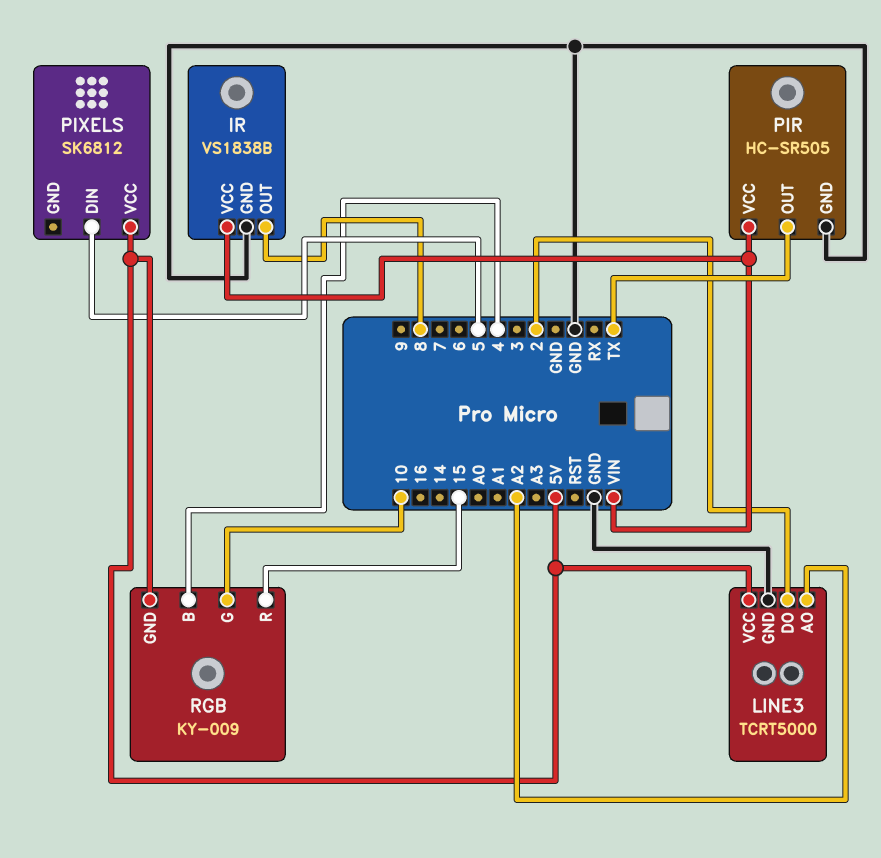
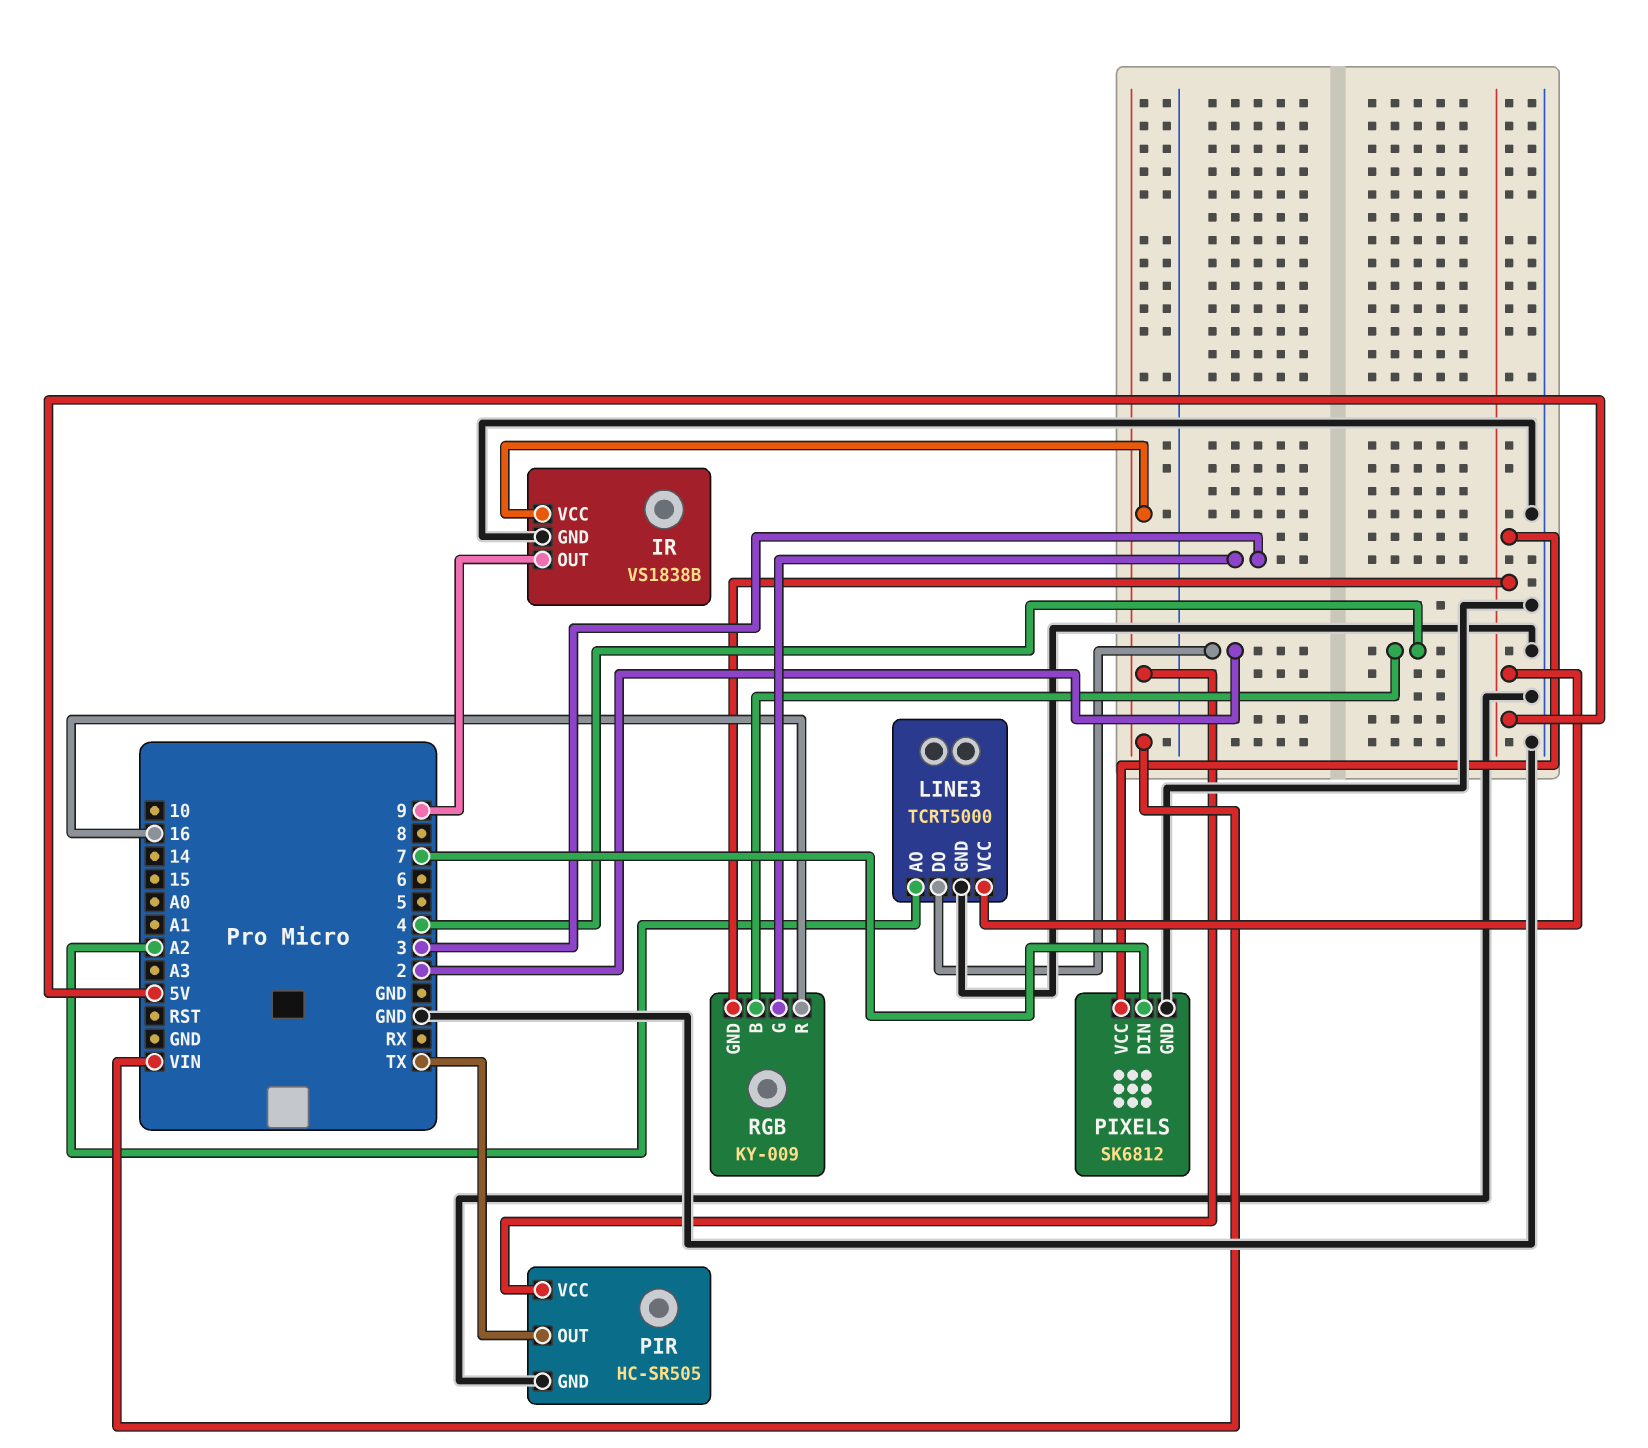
IR pin OUT: 8 -> 9
PIXELS pin DIN: 5 -> 7
PIXELS pin GND: none -> GND
RGB pin G: 10 -> 3
RGB pin R: 15 -> 16

